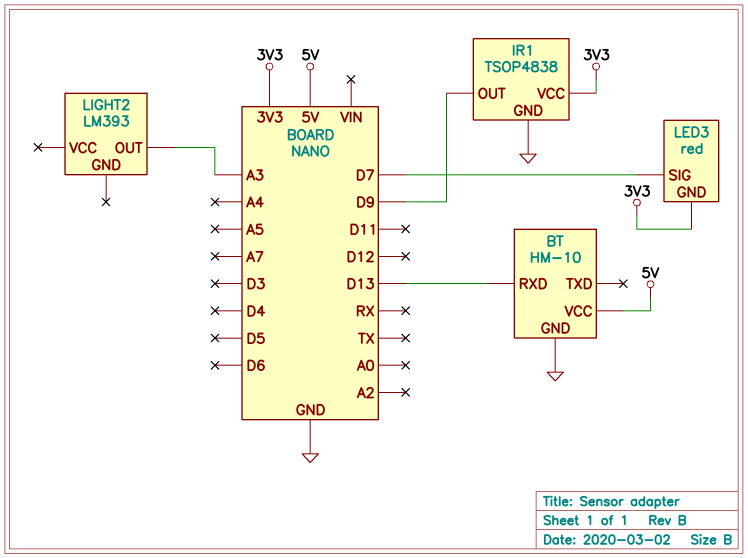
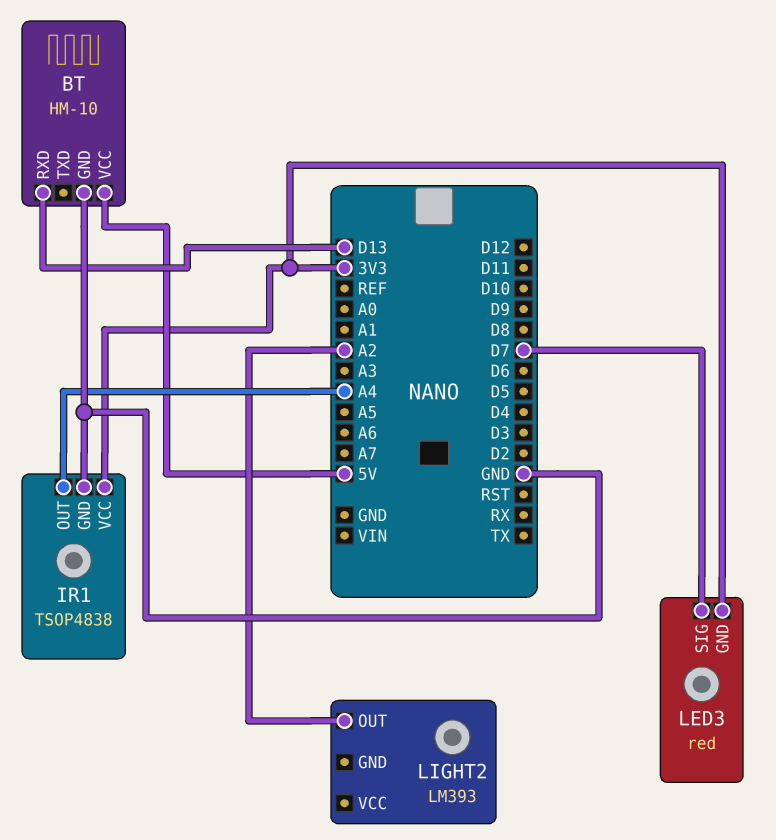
IR1 pin OUT: D9 -> A4
LIGHT2 pin OUT: A3 -> A2

